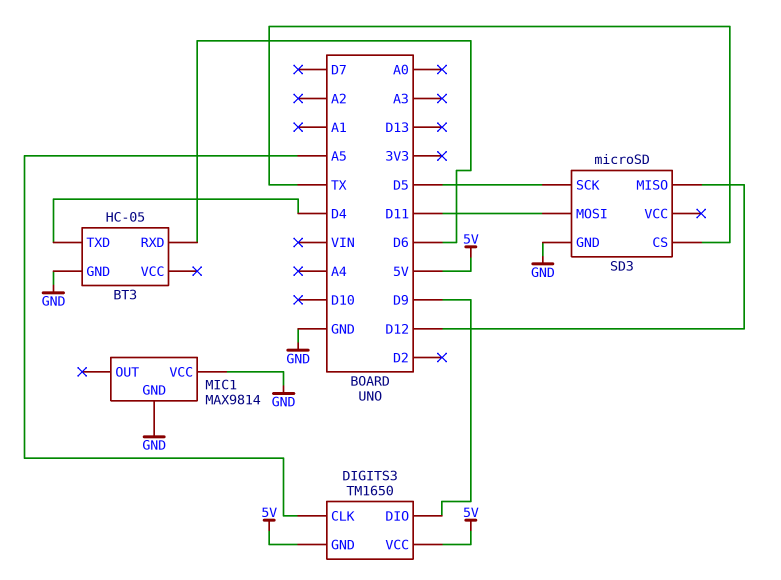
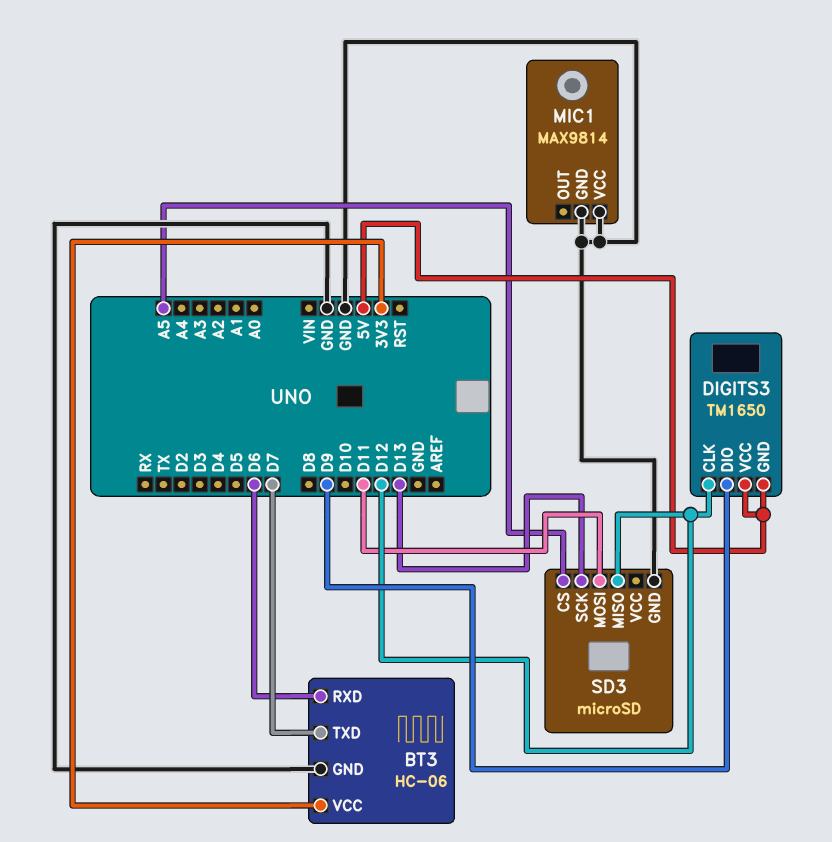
BT3: HC-05 -> HC-06
BT3 pin TXD: D4 -> D7
BT3 pin VCC: none -> 3V3
DIGITS3 pin CLK: A5 -> D12
SD3 pin CS: TX -> A5
SD3 pin SCK: D5 -> D13

